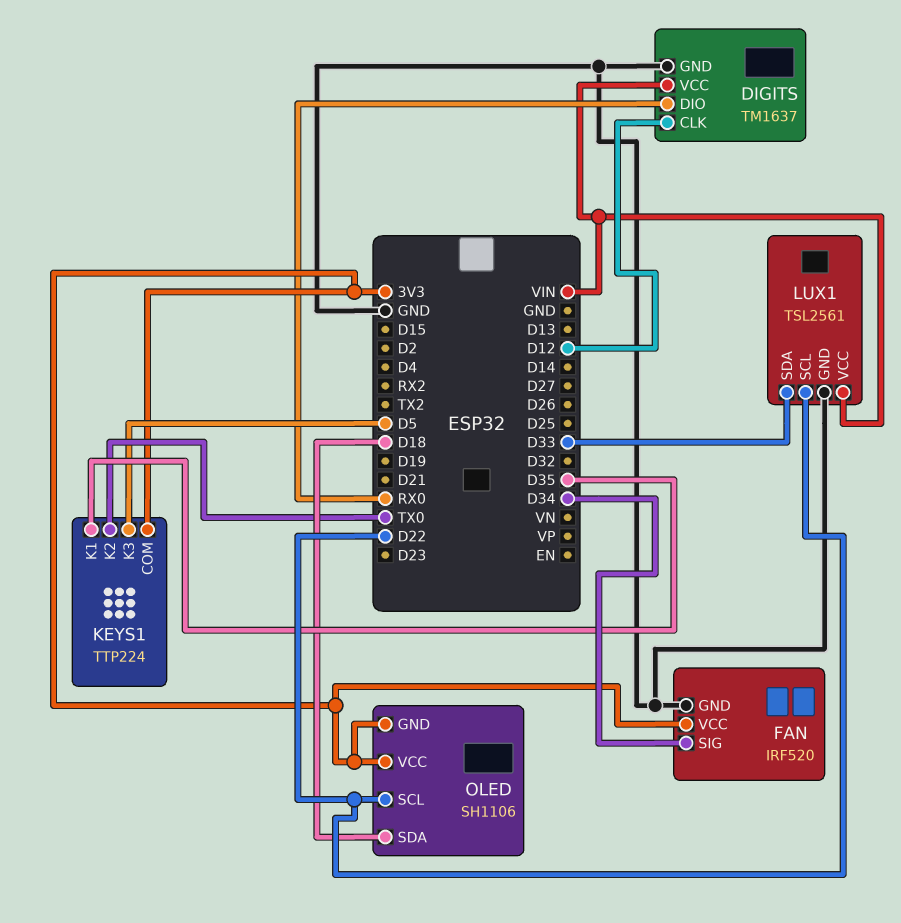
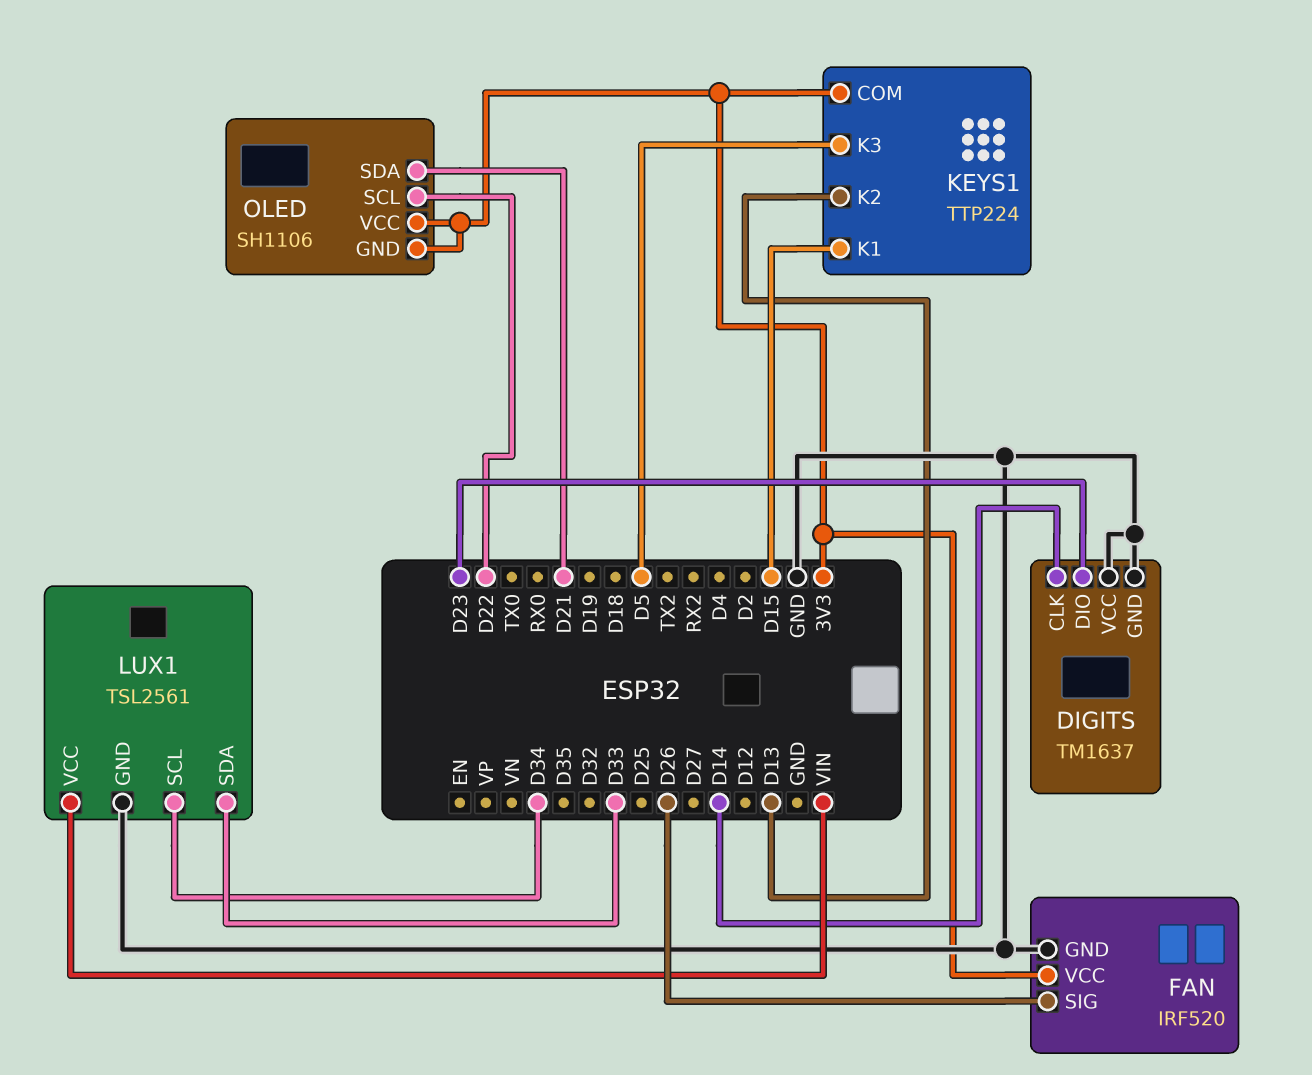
DIGITS pin CLK: D12 -> D14
DIGITS pin DIO: RX0 -> D23
DIGITS pin VCC: VIN -> GND
FAN pin SIG: D34 -> D26
KEYS1 pin K1: D35 -> D15
KEYS1 pin K2: TX0 -> D13
LUX1 pin SCL: D22 -> D34
OLED pin SDA: D18 -> D21

